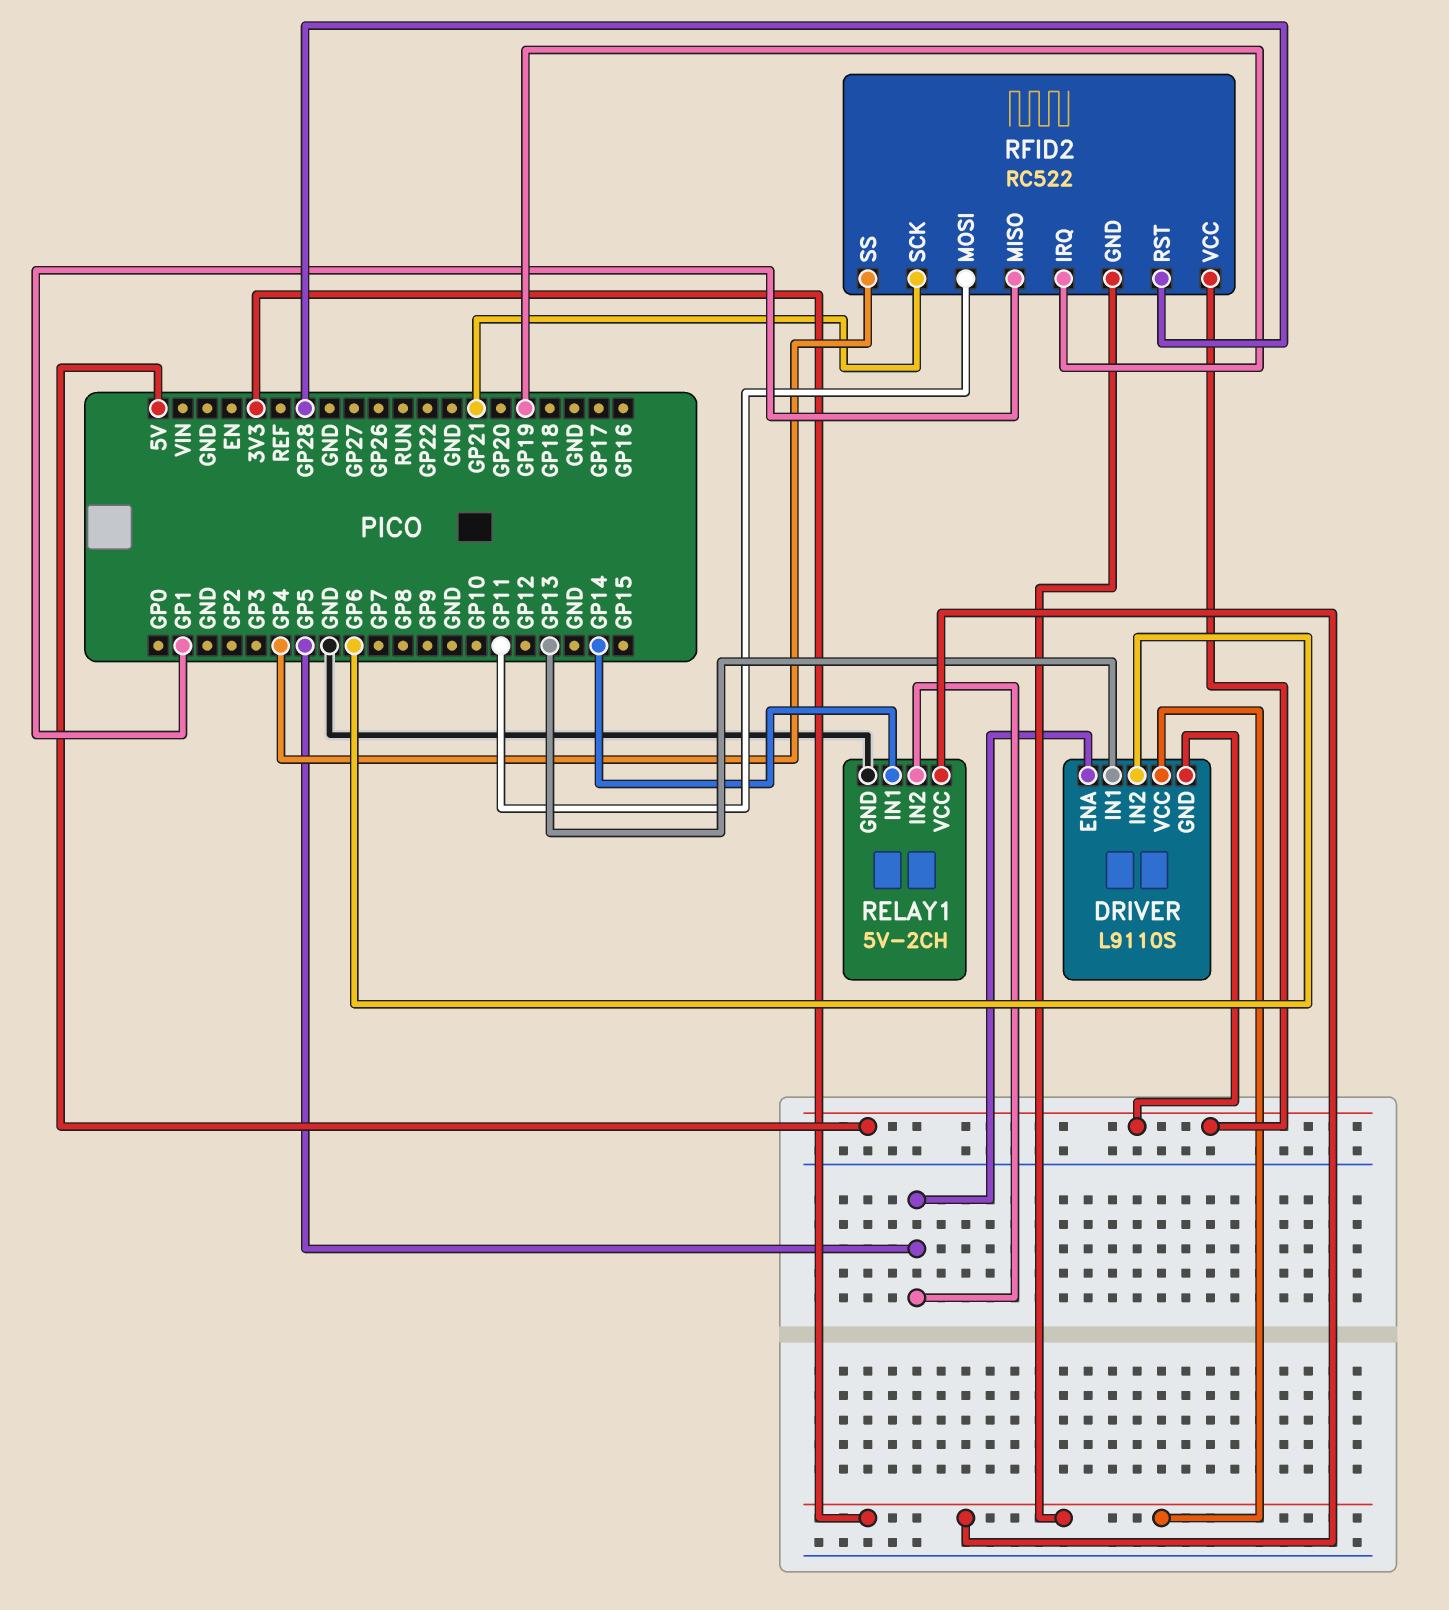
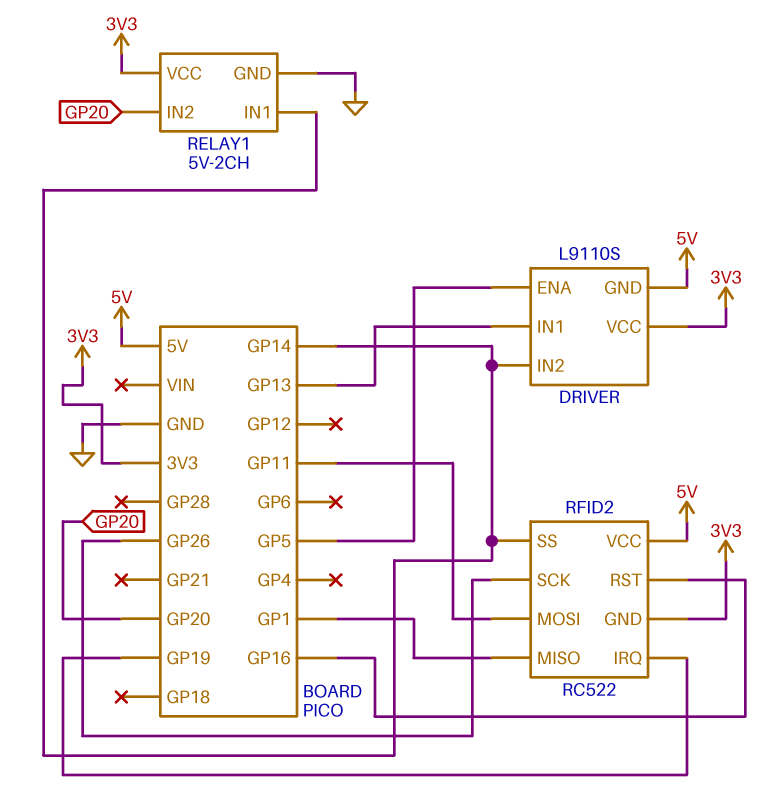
DRIVER pin IN2: GP6 -> GP14
RELAY1 pin IN2: GP5 -> GP20
RFID2 pin RST: GP28 -> GP16
RFID2 pin SCK: GP21 -> GP26
RFID2 pin SS: GP4 -> GP14

